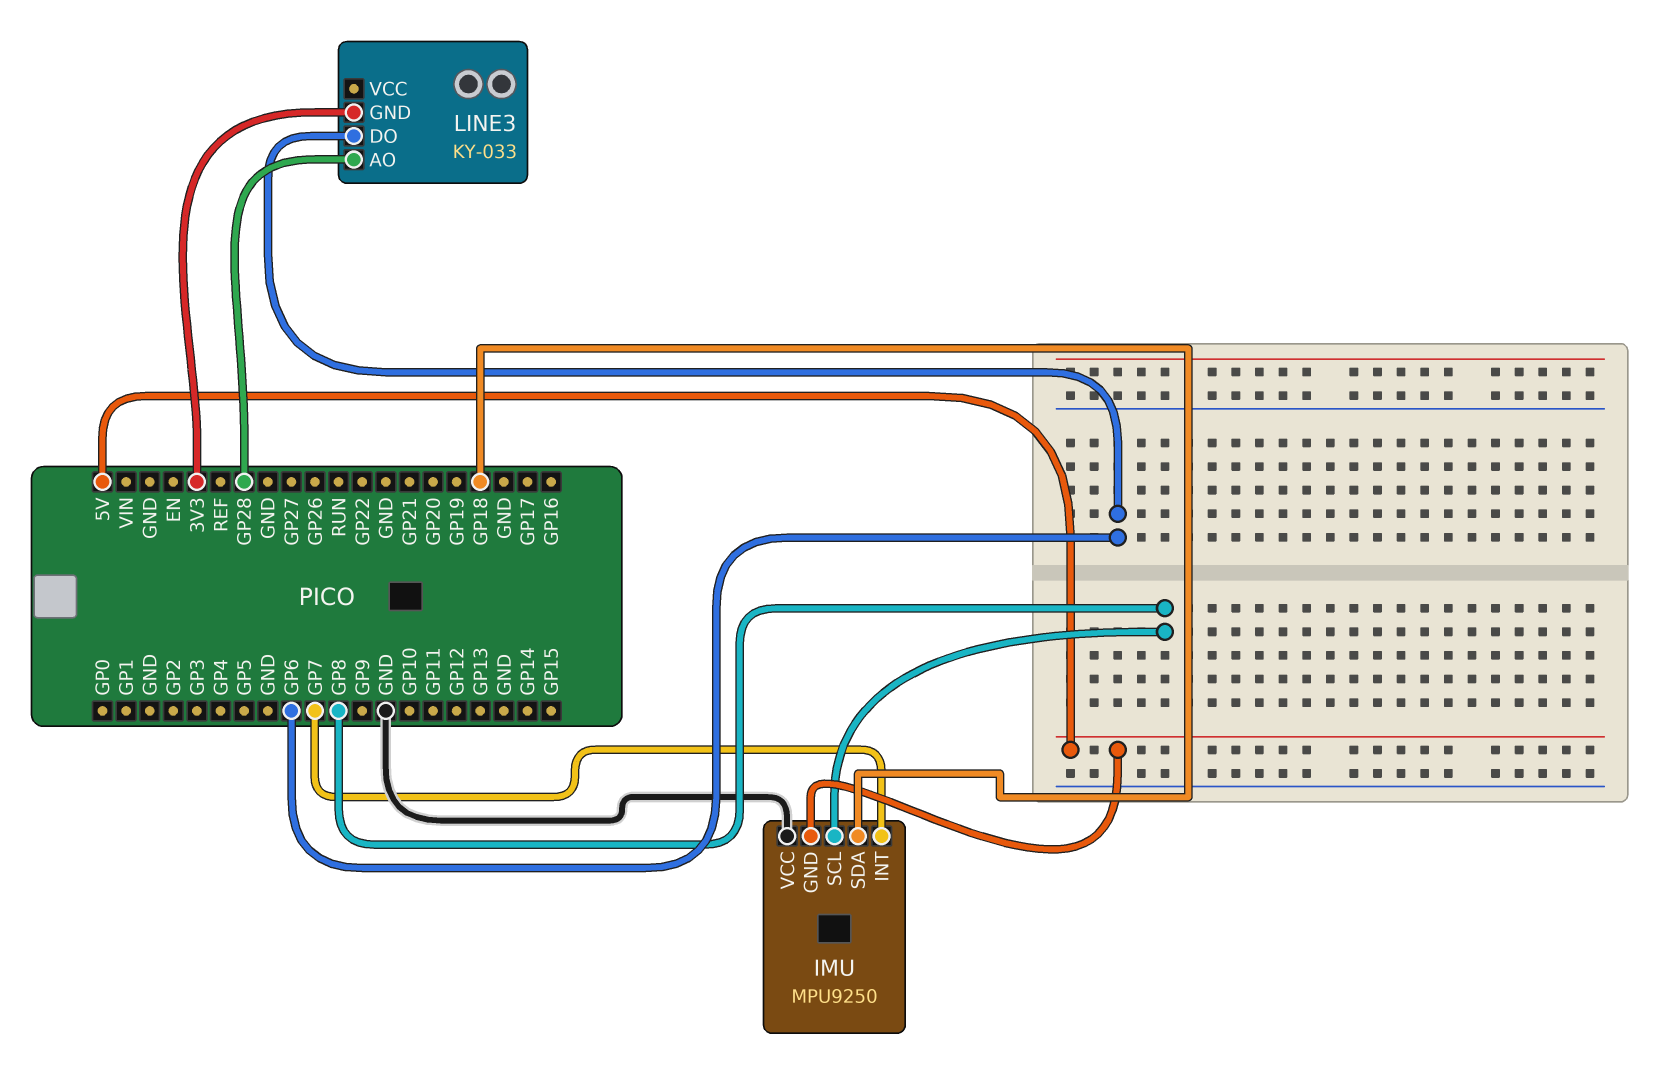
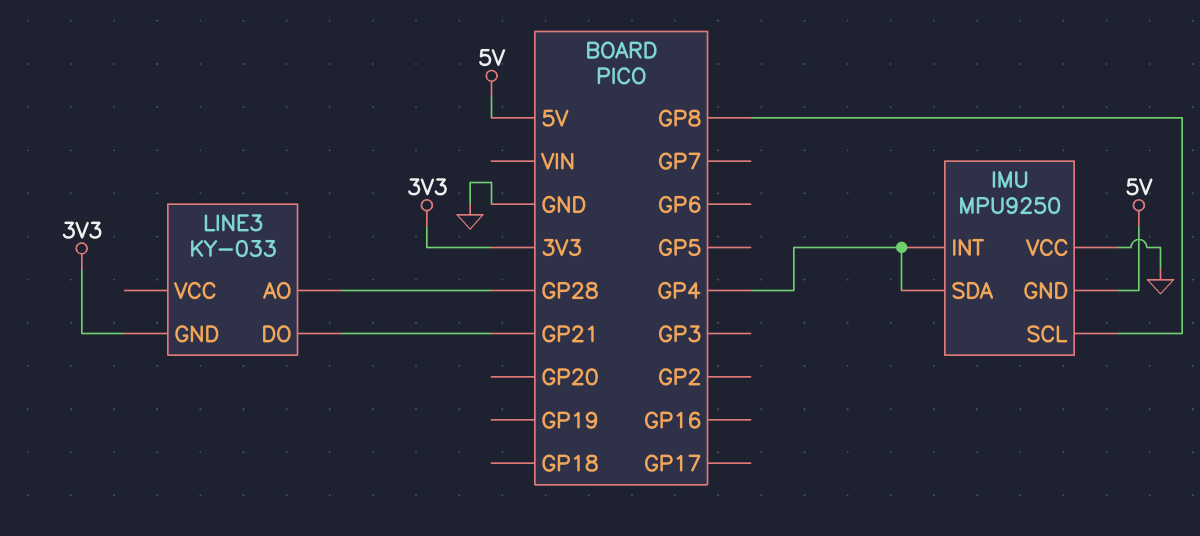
IMU pin INT: GP7 -> GP4
IMU pin SDA: GP18 -> GP4
LINE3 pin DO: GP6 -> GP21

